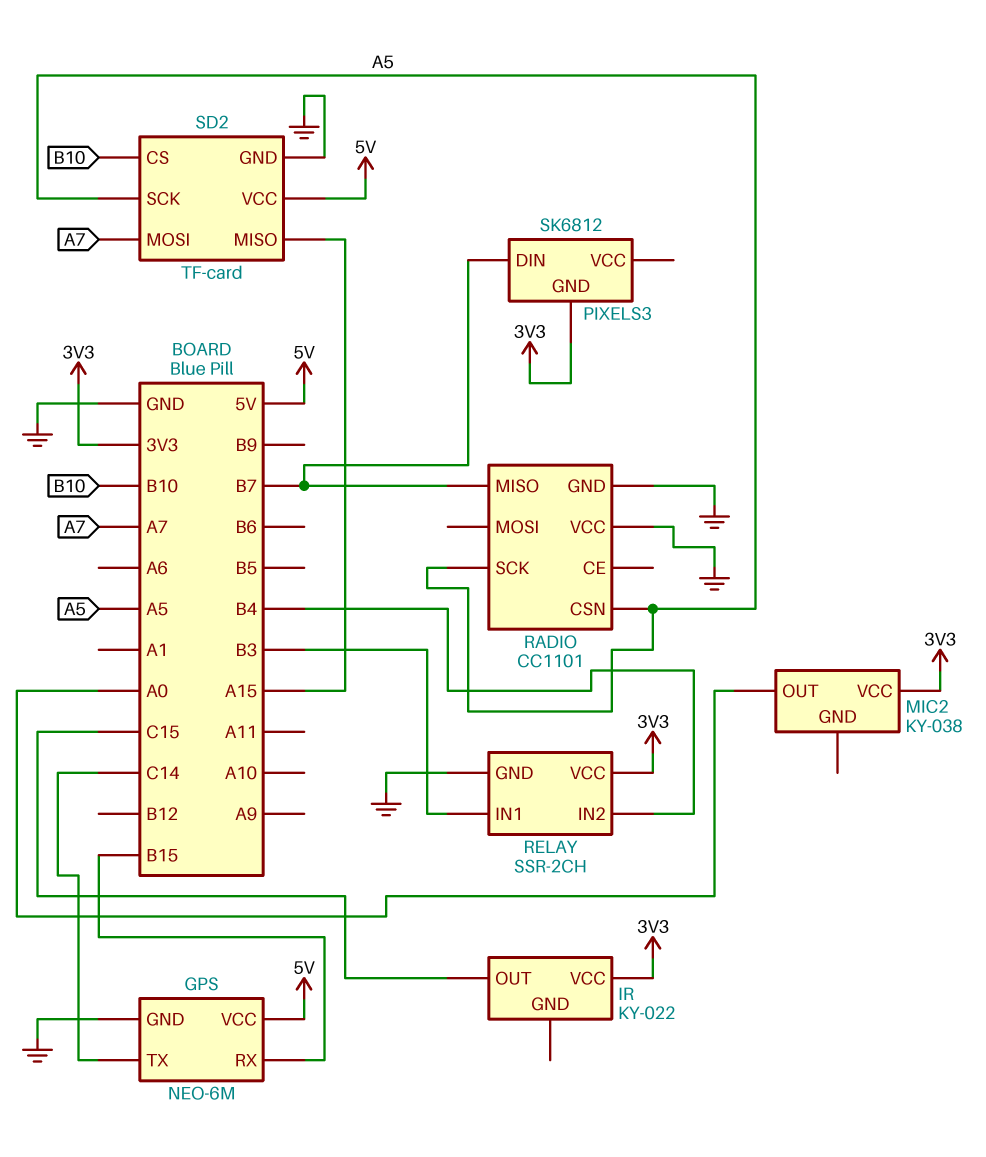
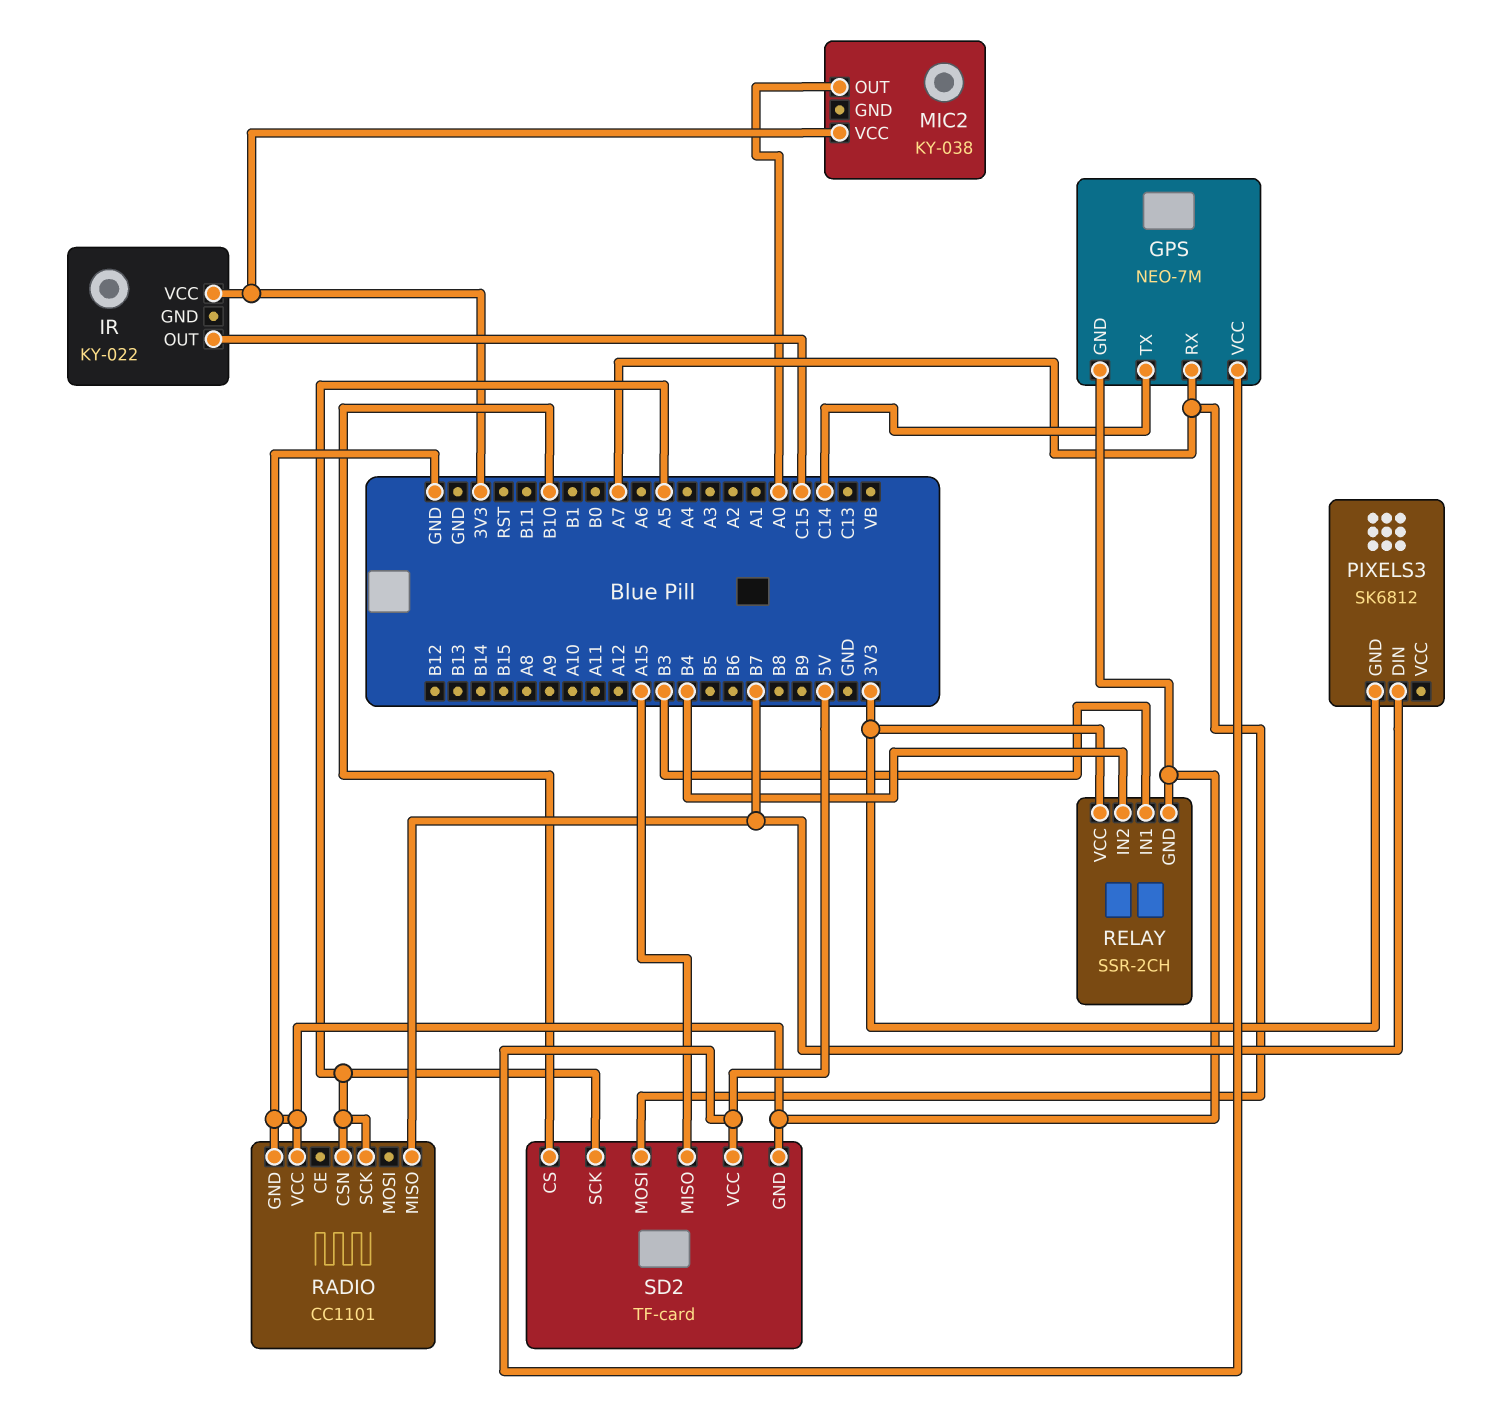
GPS: NEO-6M -> NEO-7M
GPS pin RX: B15 -> A7

